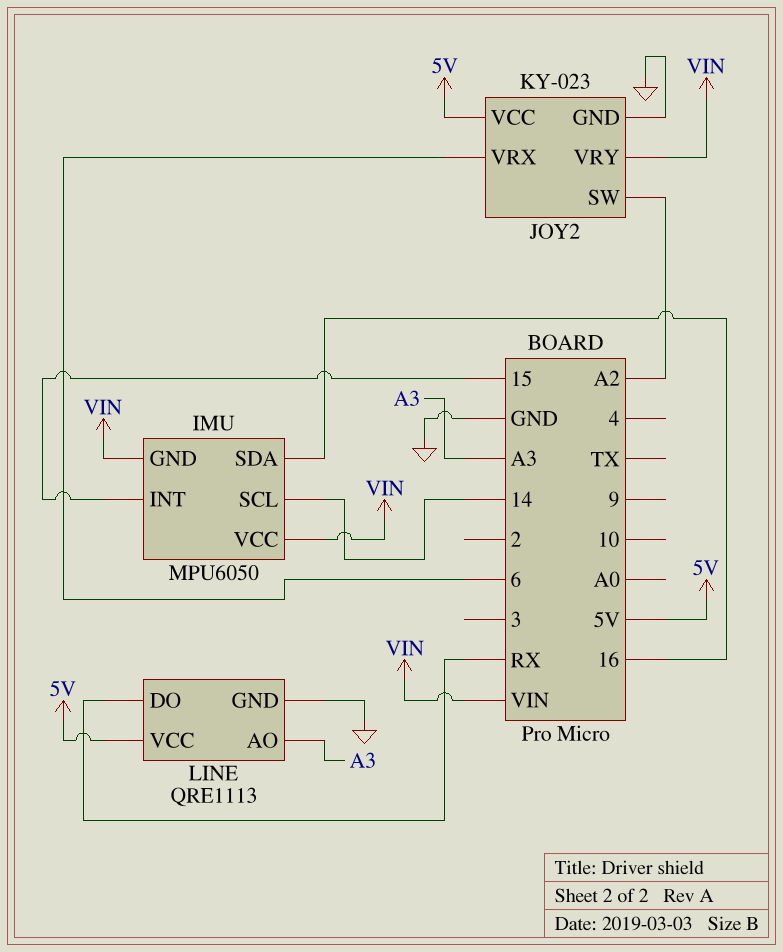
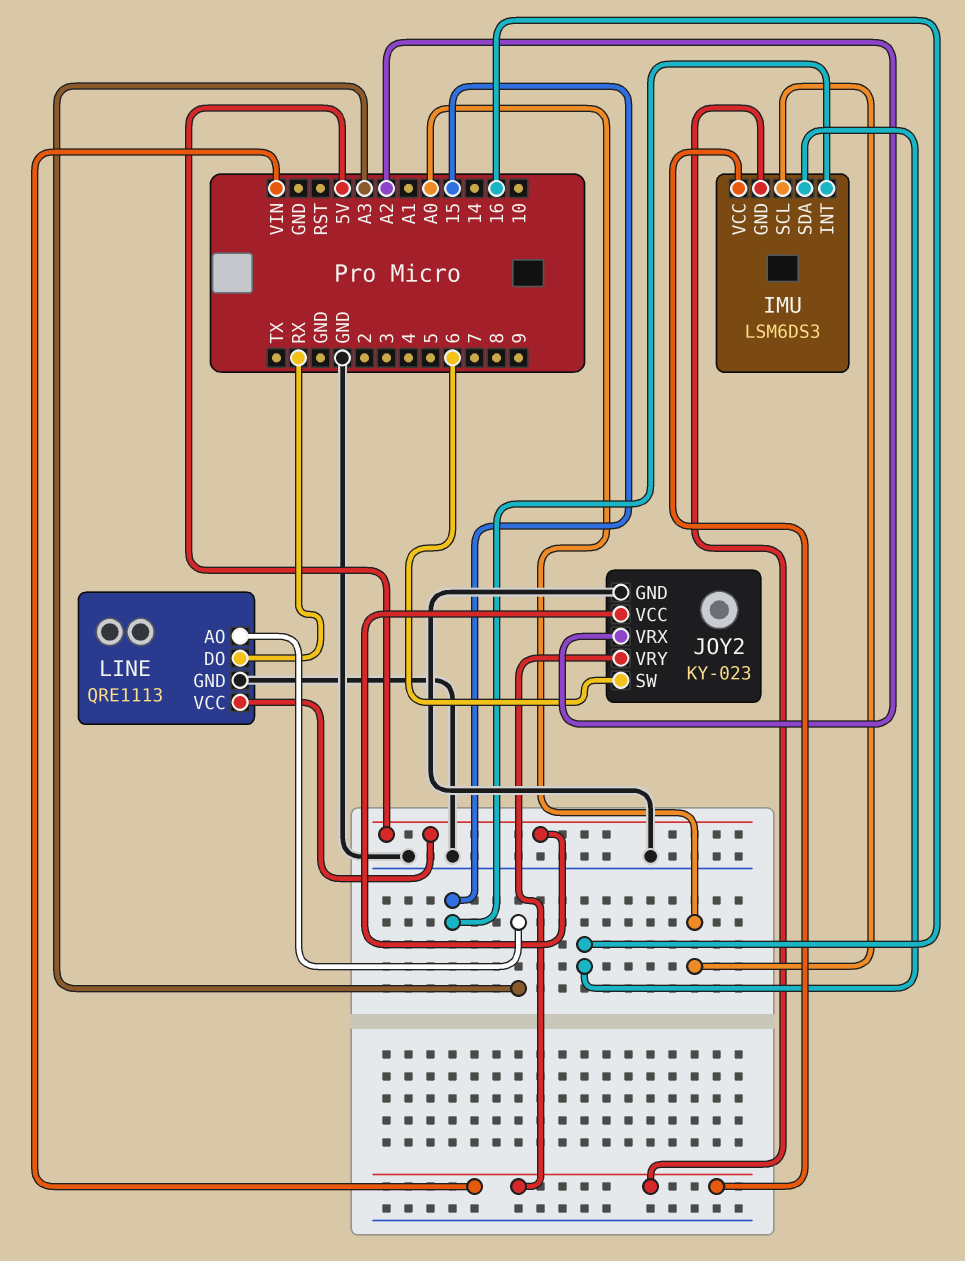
IMU: MPU6050 -> LSM6DS3
IMU pin SCL: 14 -> A0
JOY2 pin SW: A2 -> 6
JOY2 pin VRX: 6 -> A2

